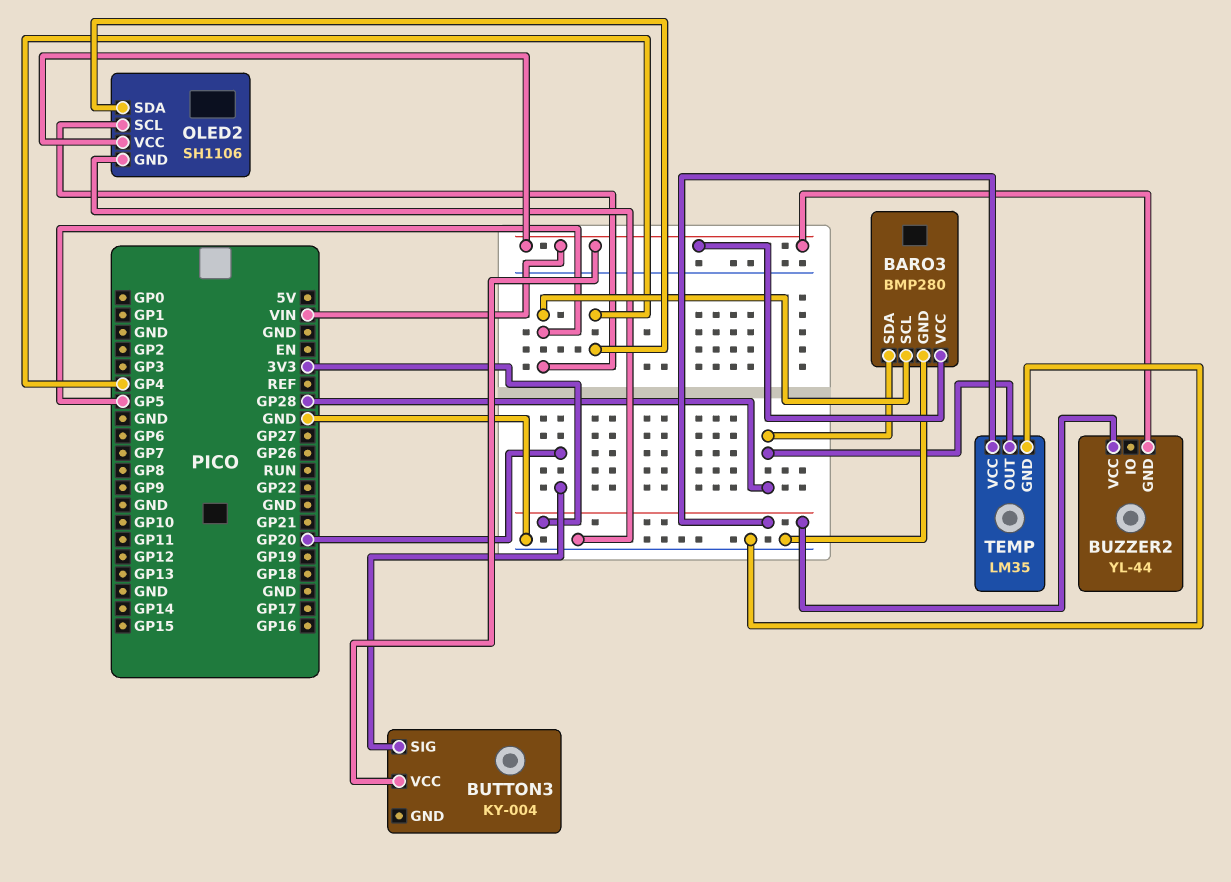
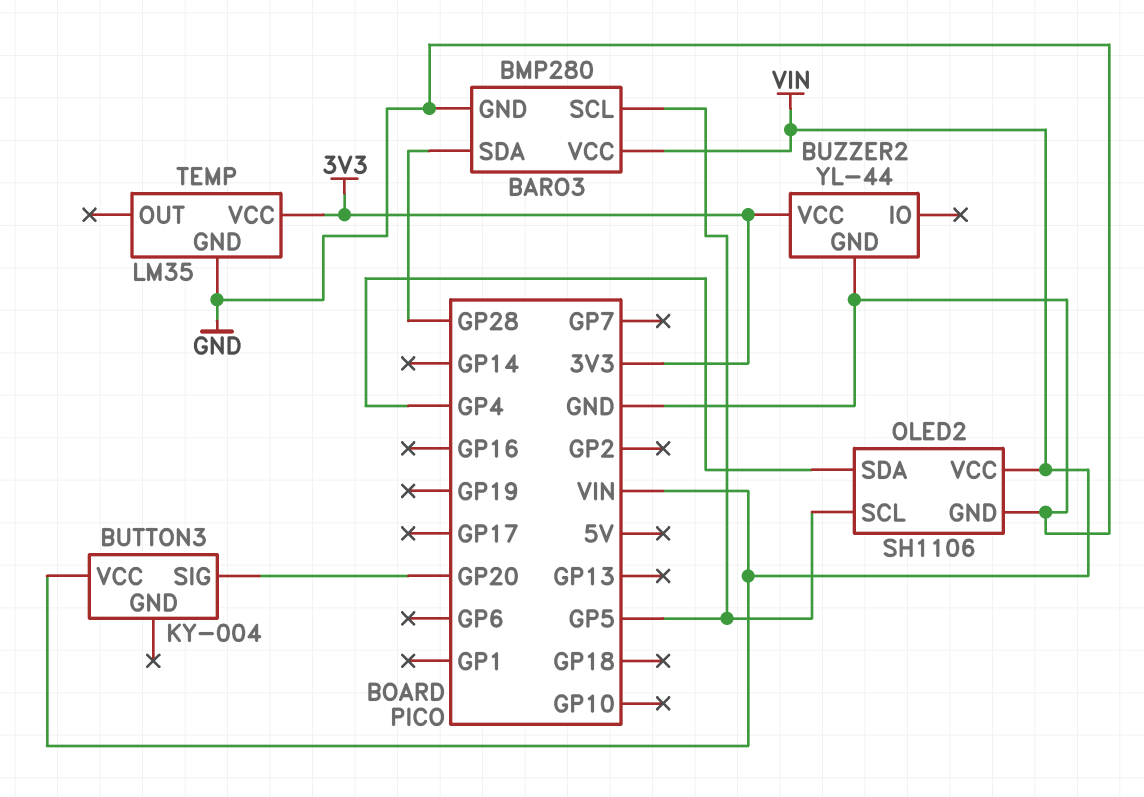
BUZZER2 pin GND: VIN -> GND
TEMP pin OUT: GP28 -> none

